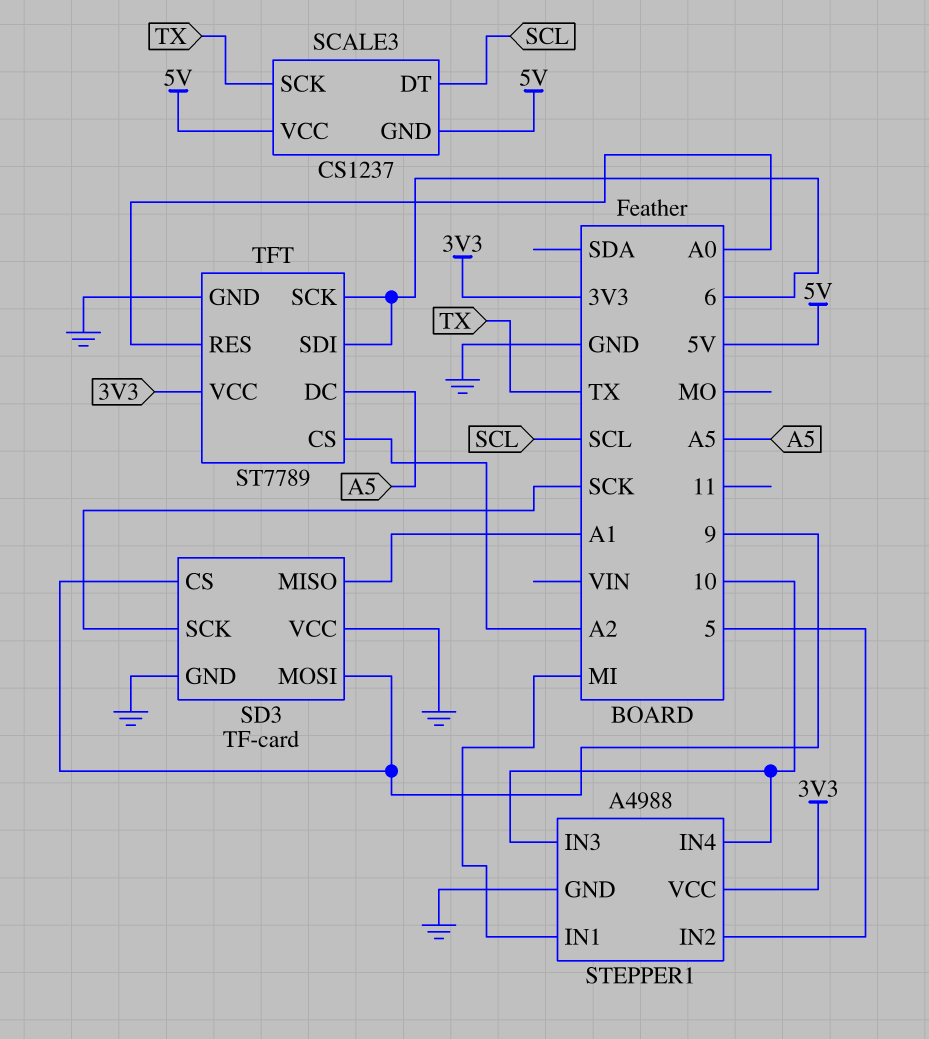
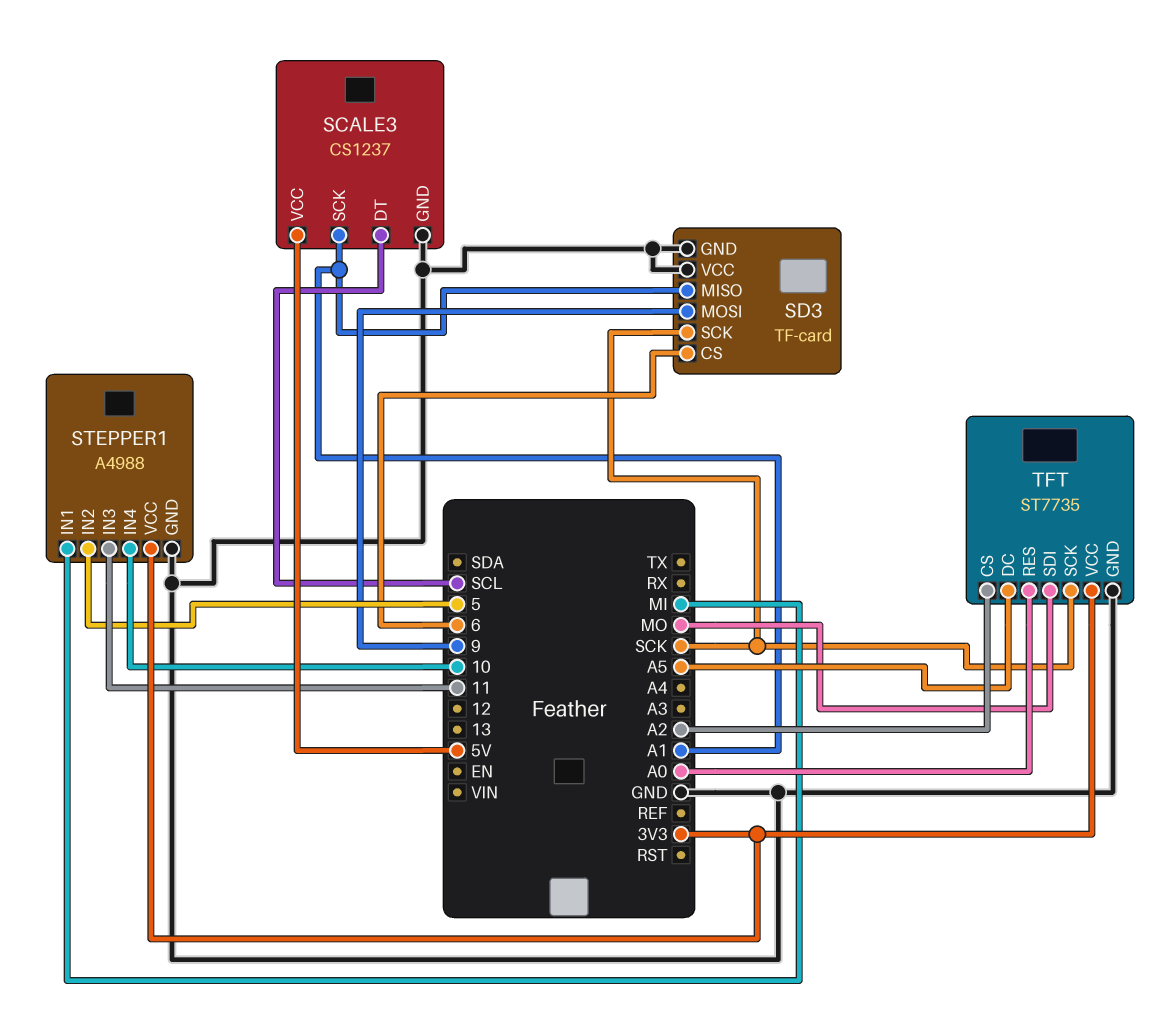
SCALE3 pin GND: 5V -> GND
SCALE3 pin SCK: TX -> A1
SD3 pin CS: 9 -> 6
STEPPER1 pin IN3: 10 -> 11
TFT: ST7789 -> ST7735
TFT pin SCK: 6 -> SCK
TFT pin SDI: 6 -> MO

